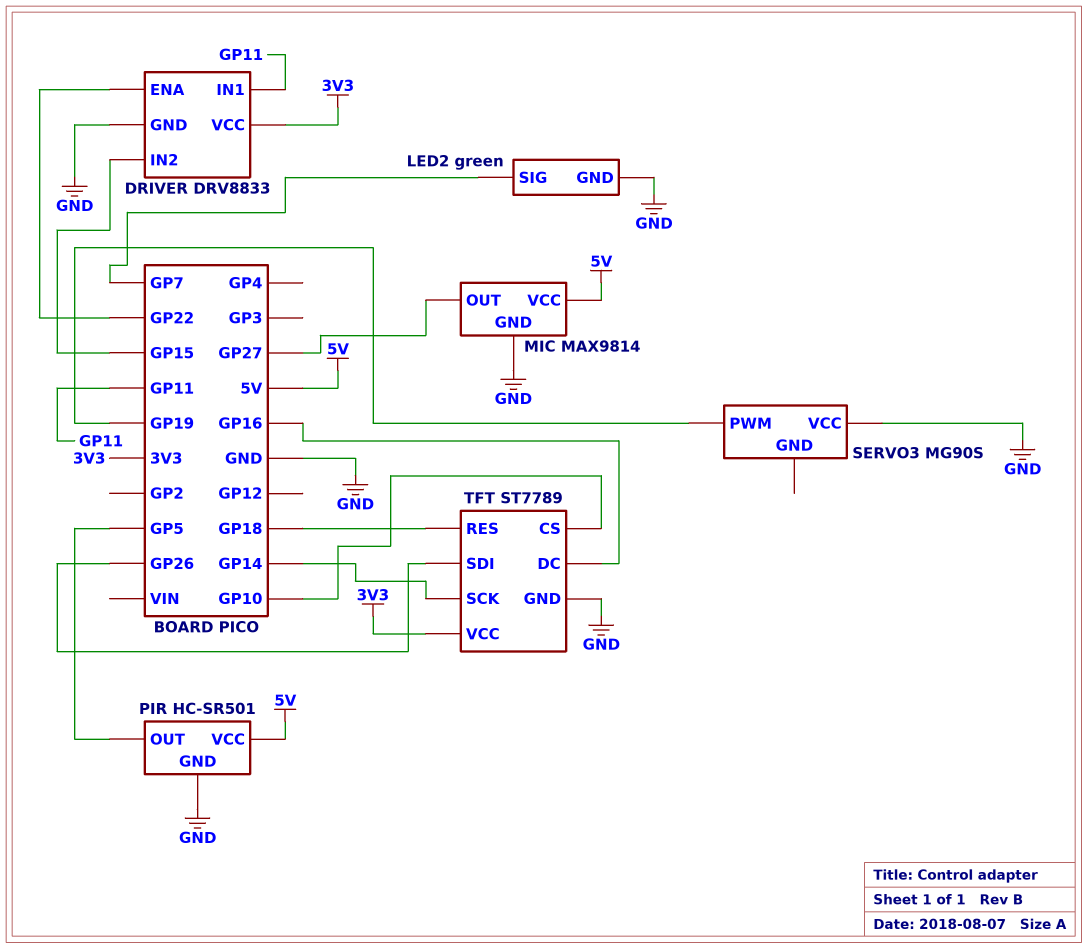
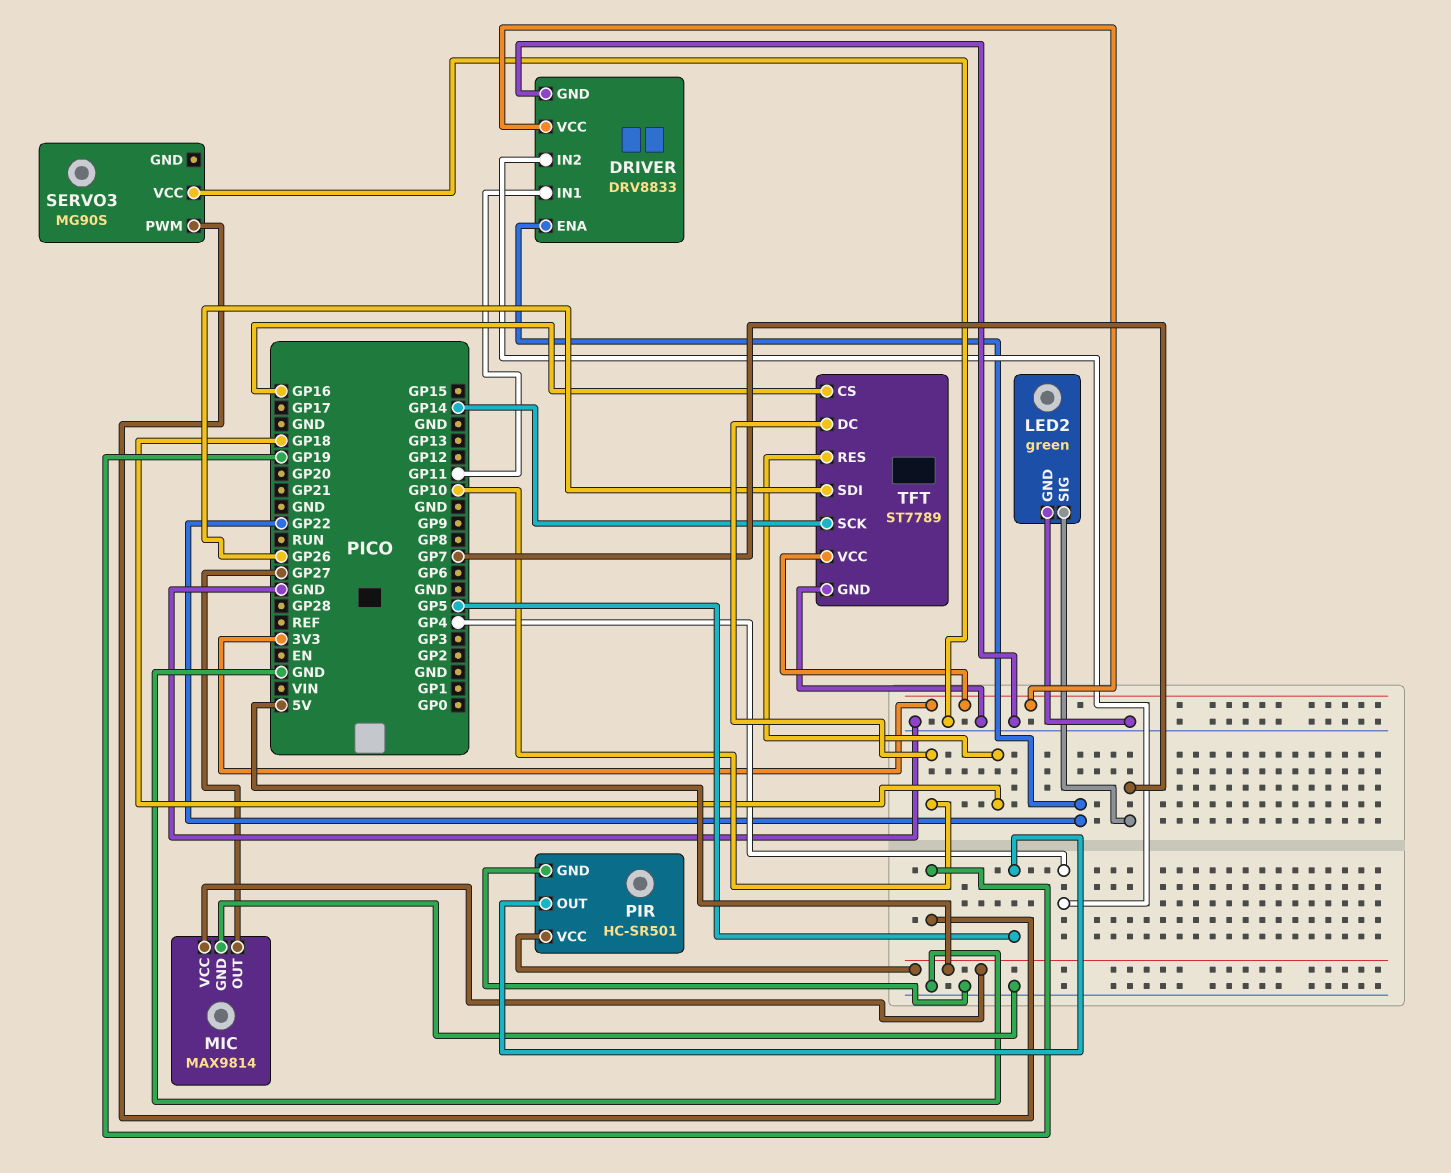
DRIVER pin IN2: GP15 -> GP4
TFT pin CS: GP10 -> GP16
TFT pin DC: GP16 -> GP10

